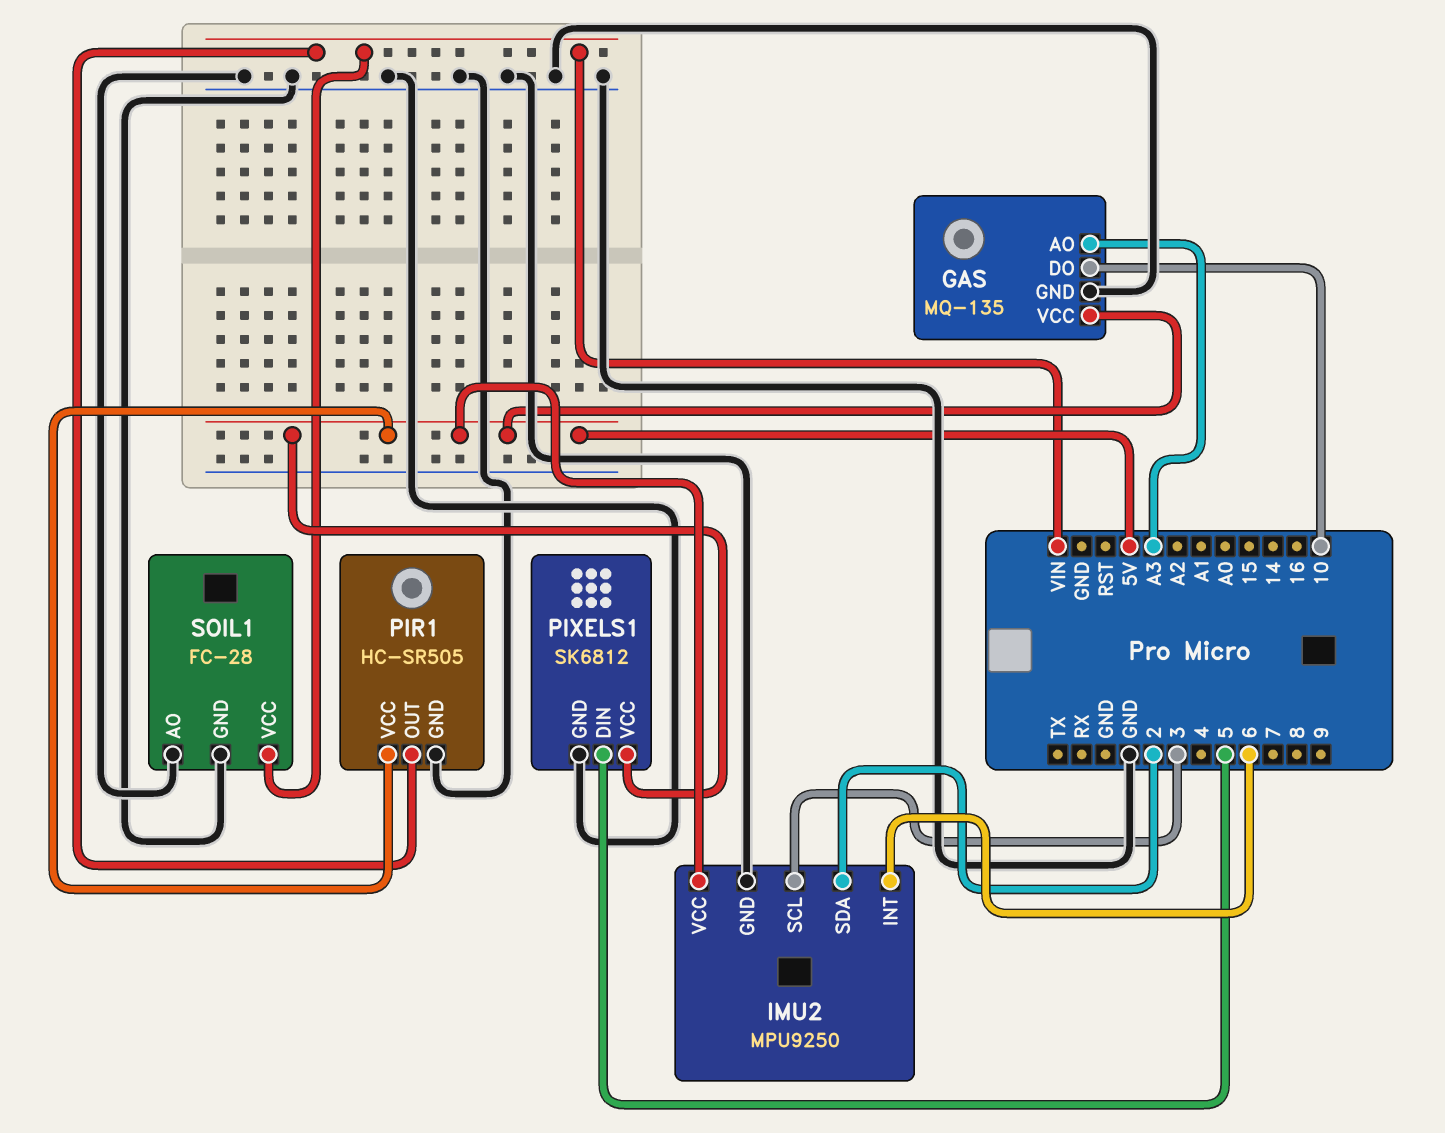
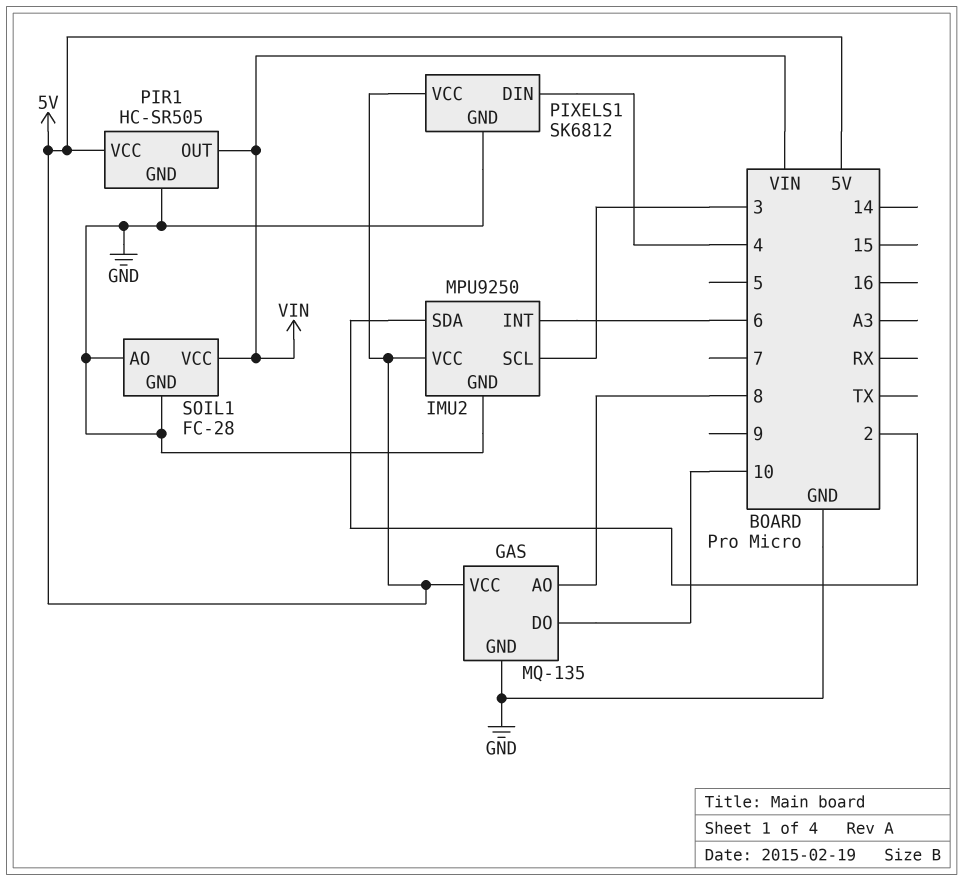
GAS pin AO: A3 -> 8
PIXELS1 pin DIN: 5 -> 4

